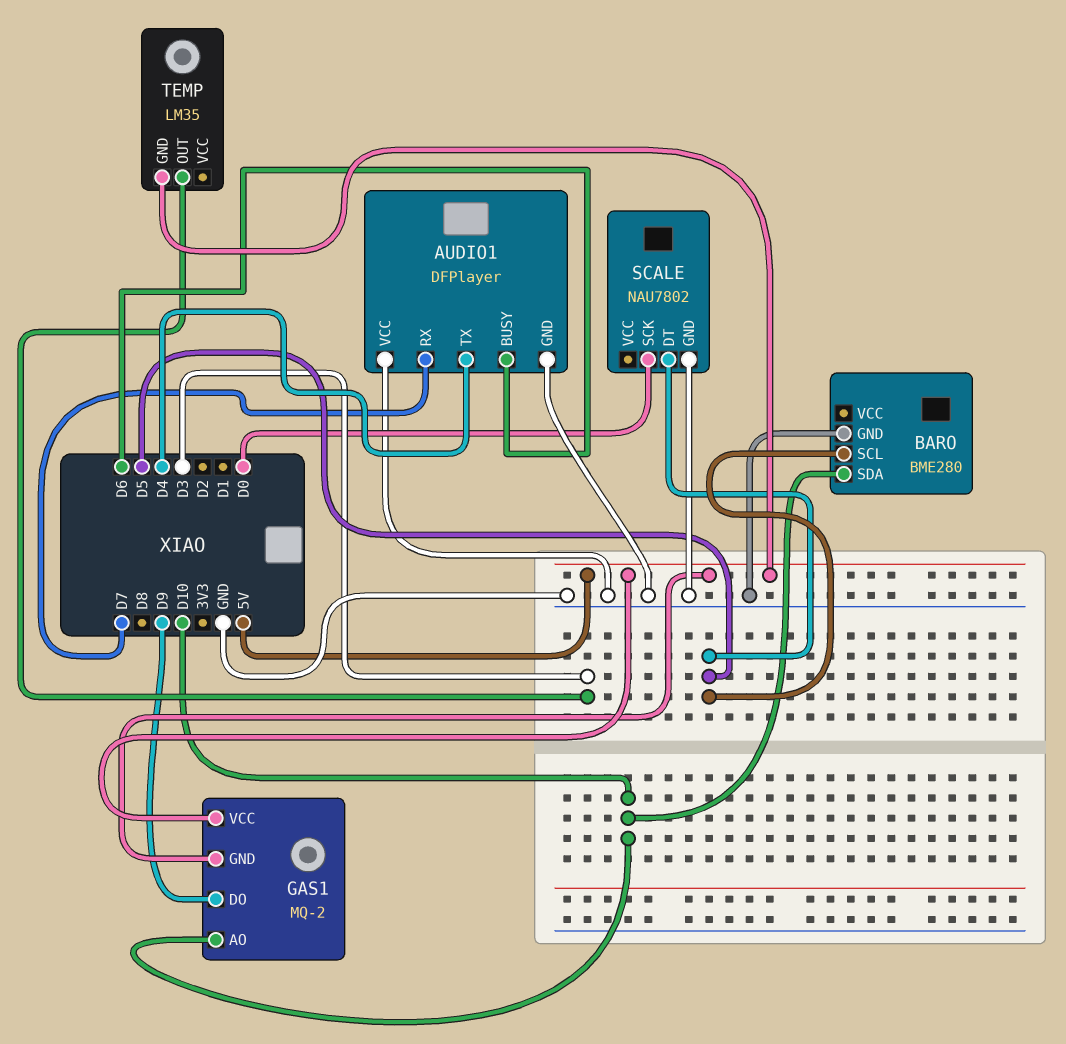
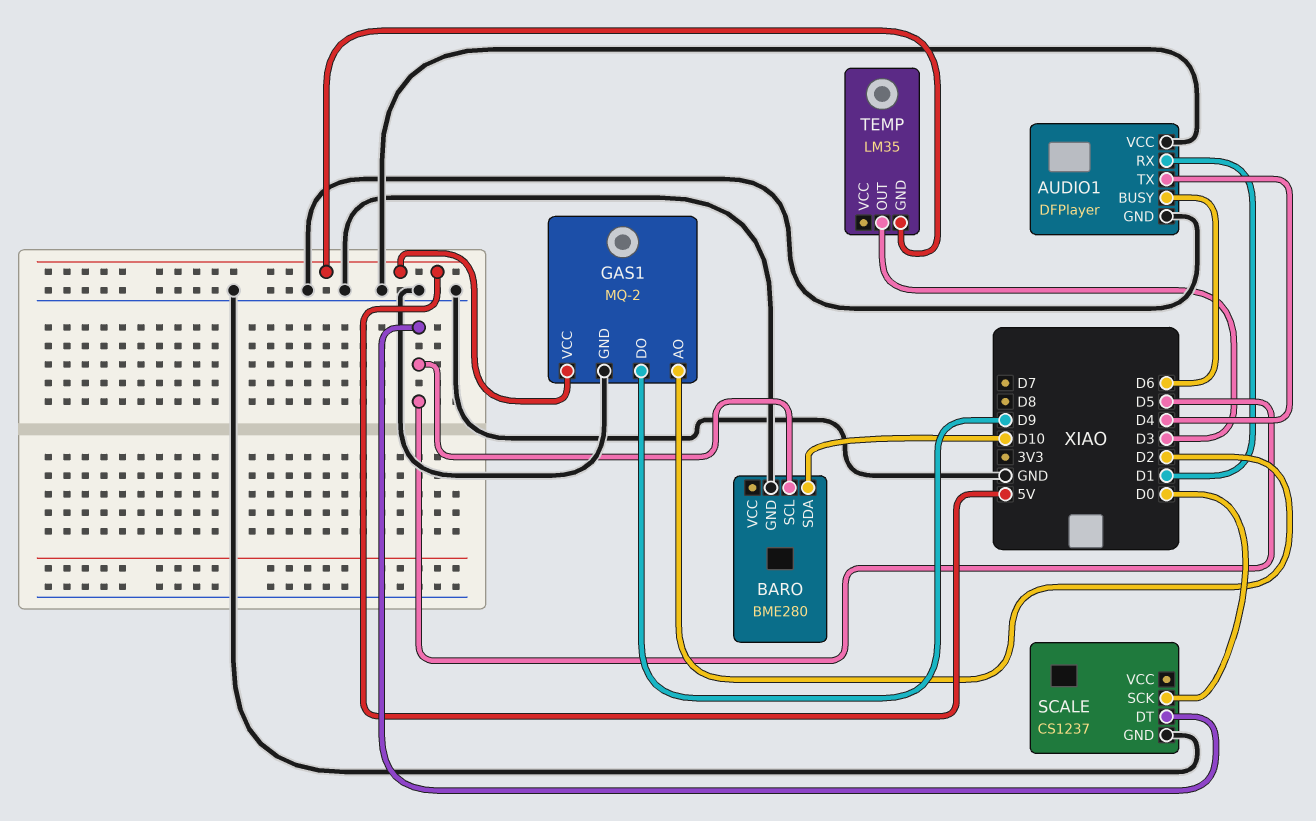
AUDIO1 pin RX: D7 -> D1
GAS1 pin AO: D10 -> D2
GAS1 pin GND: 5V -> GND
SCALE: NAU7802 -> CS1237

